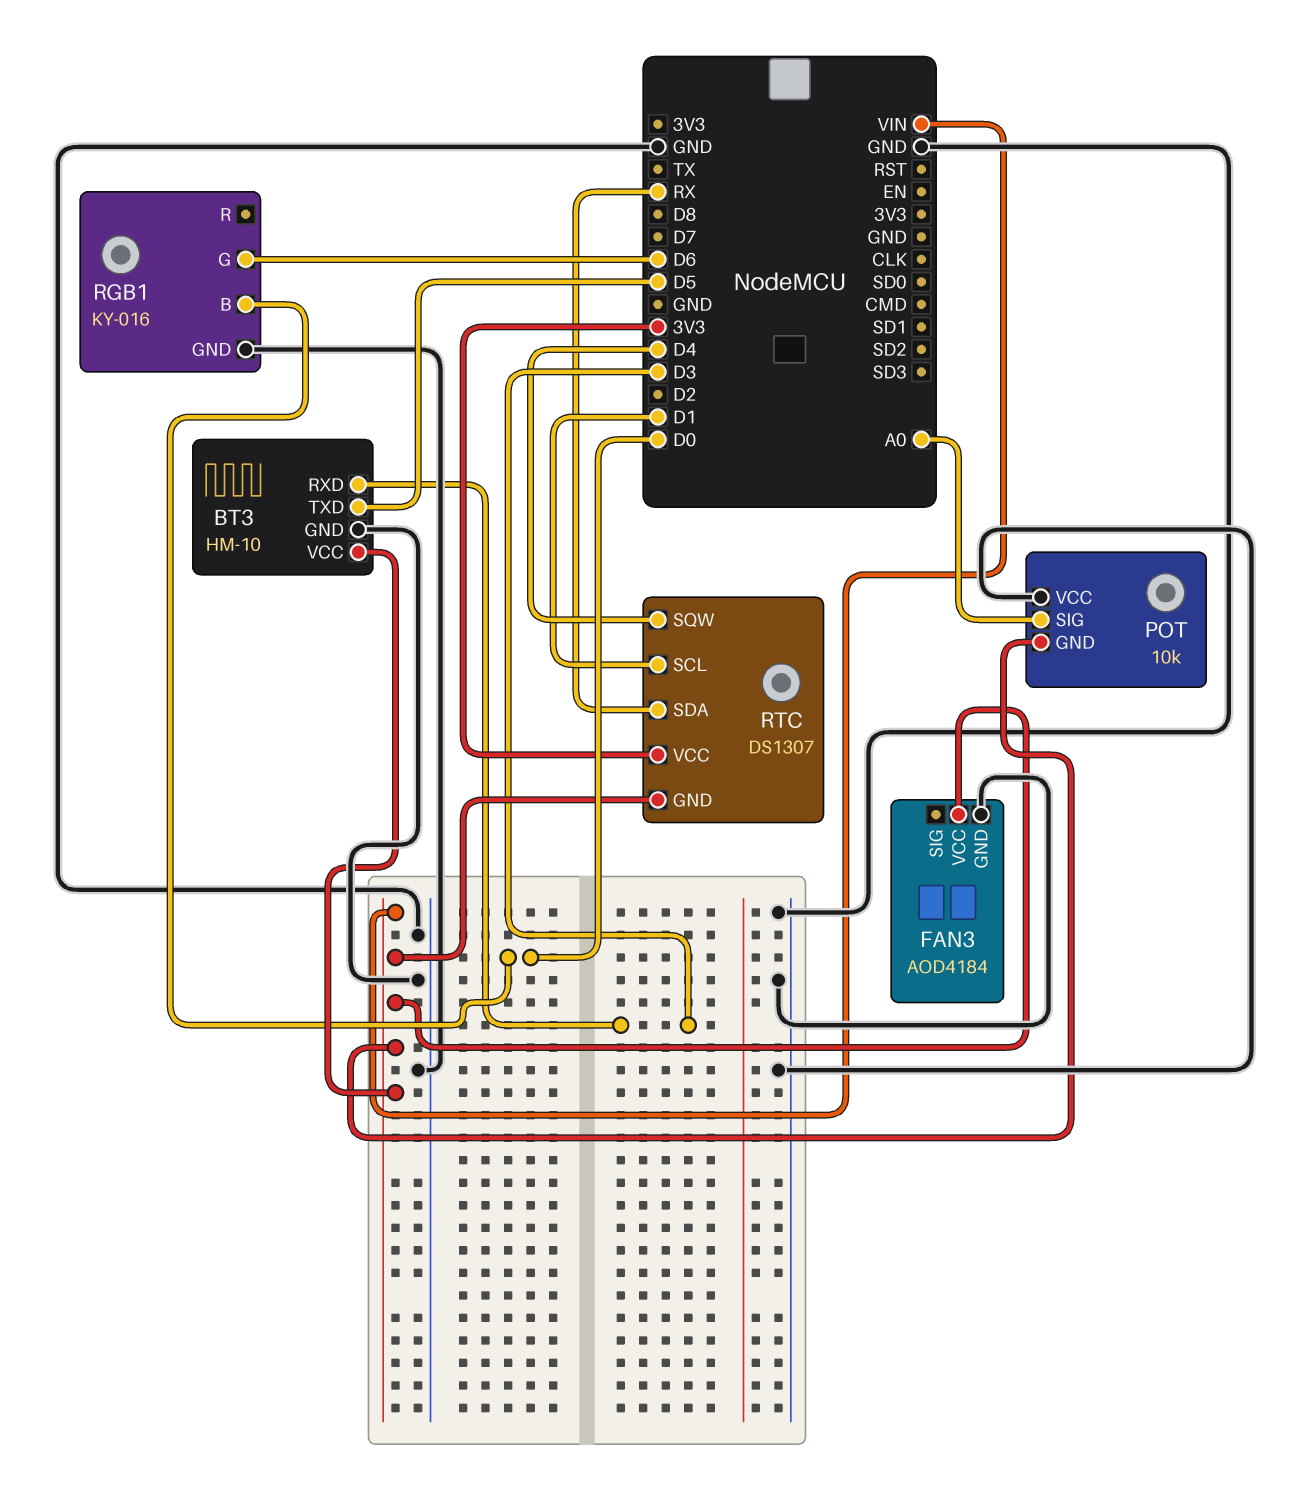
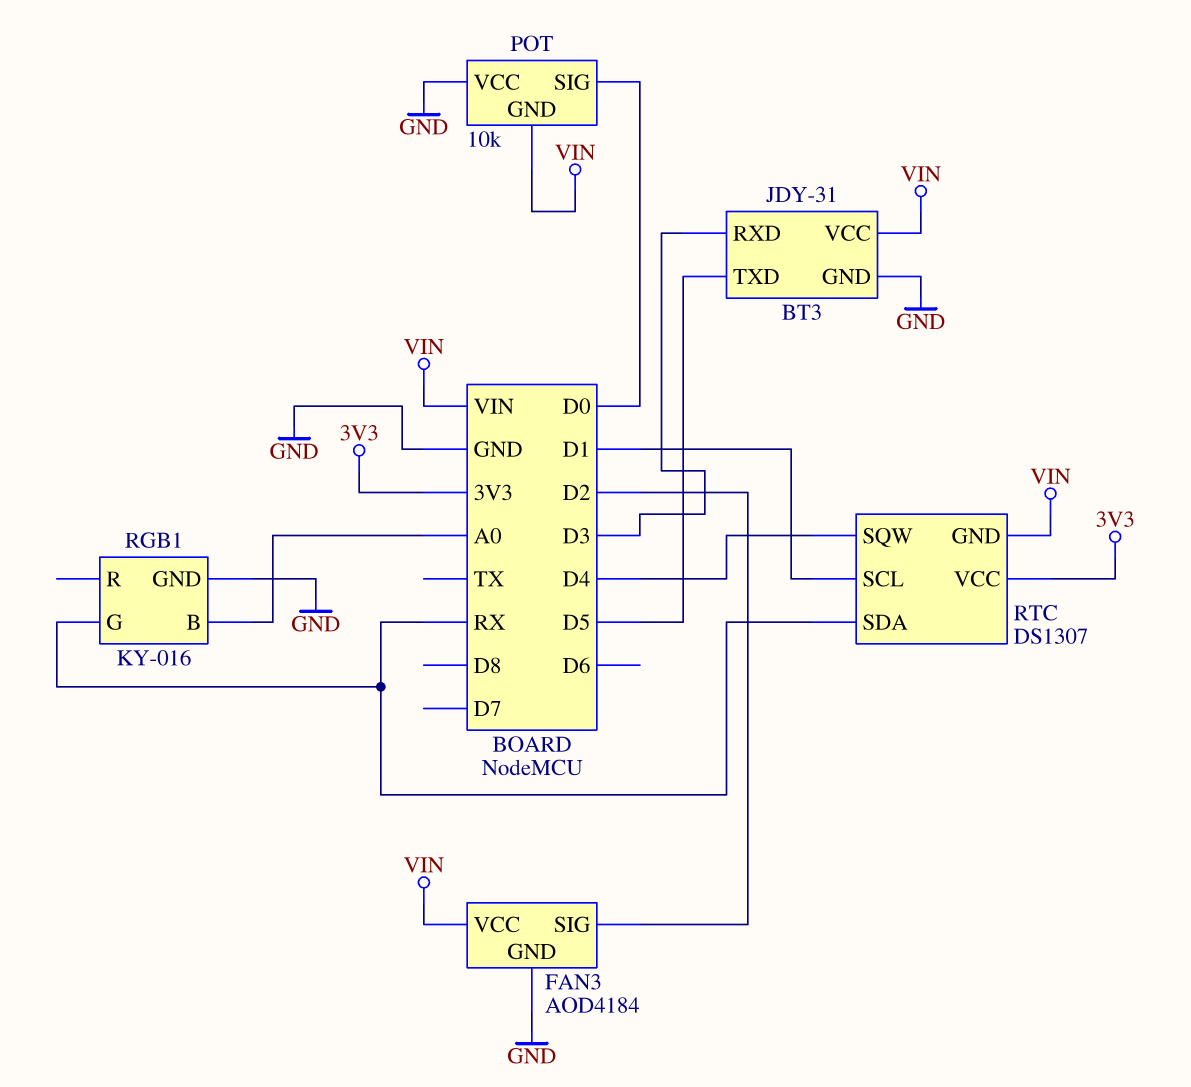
BT3: HM-10 -> JDY-31
FAN3 pin SIG: none -> D2
POT pin SIG: A0 -> D0
RGB1 pin B: D0 -> A0
RGB1 pin G: D6 -> RX

